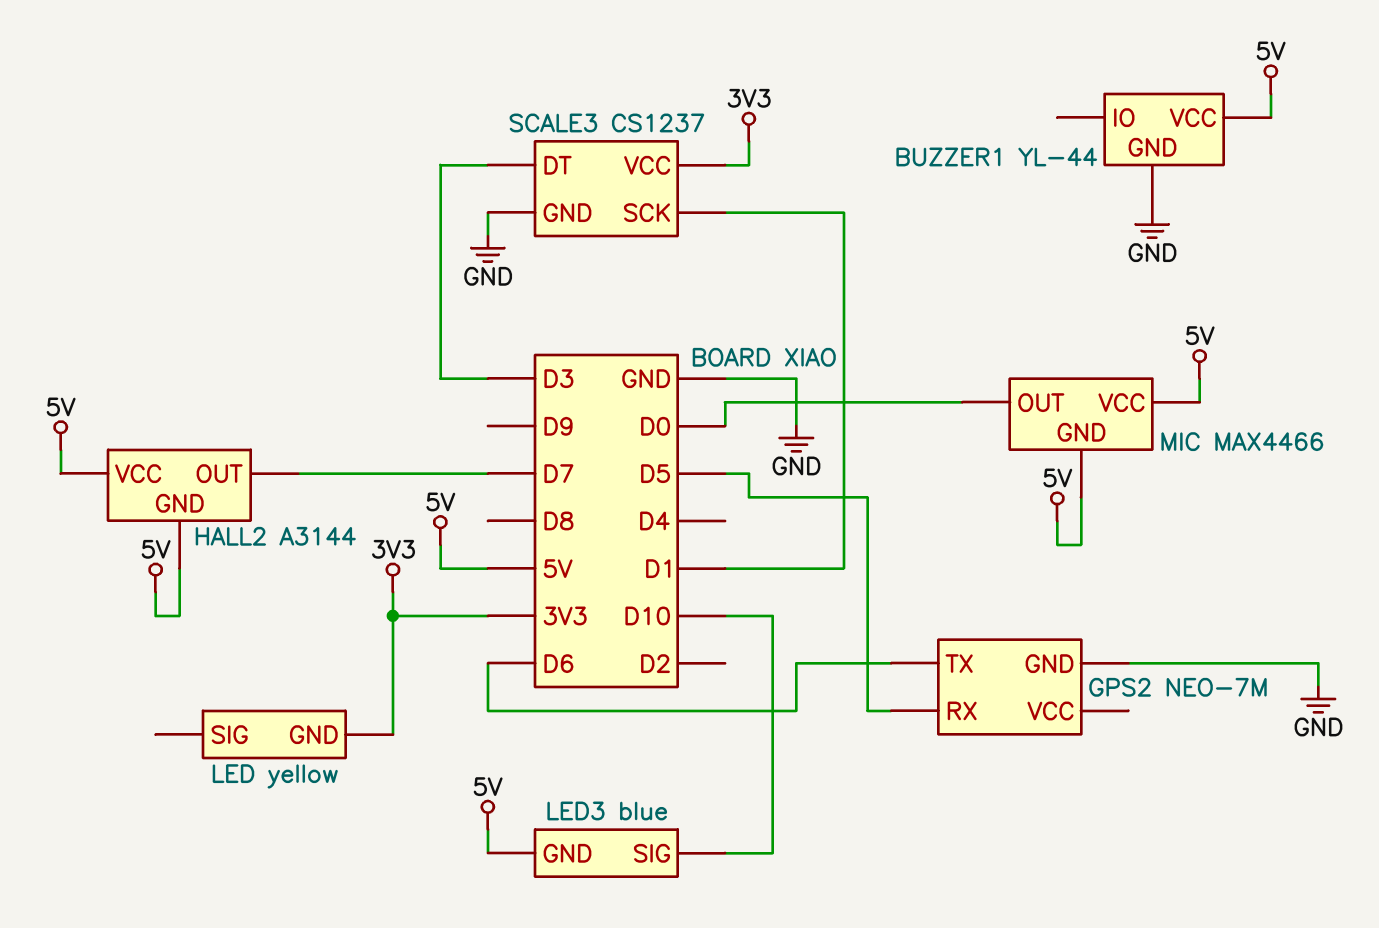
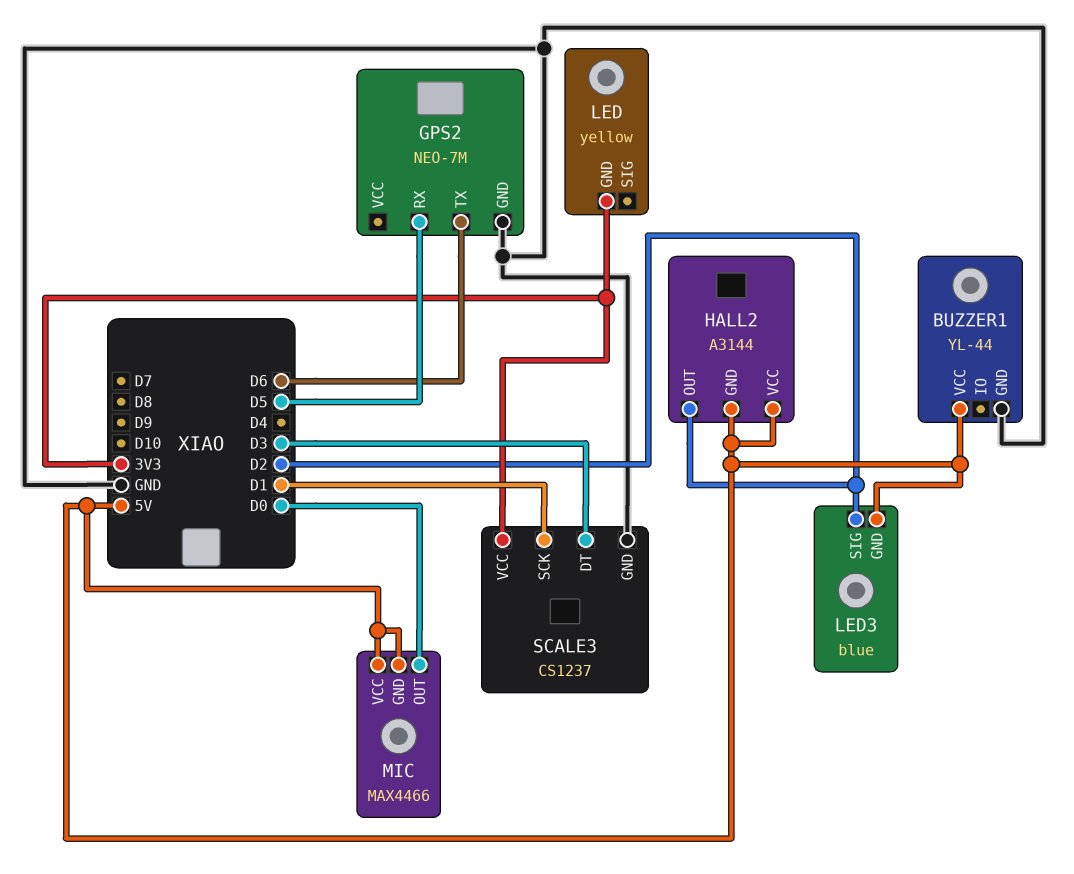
HALL2 pin OUT: D7 -> D2
LED3 pin SIG: D10 -> D2

